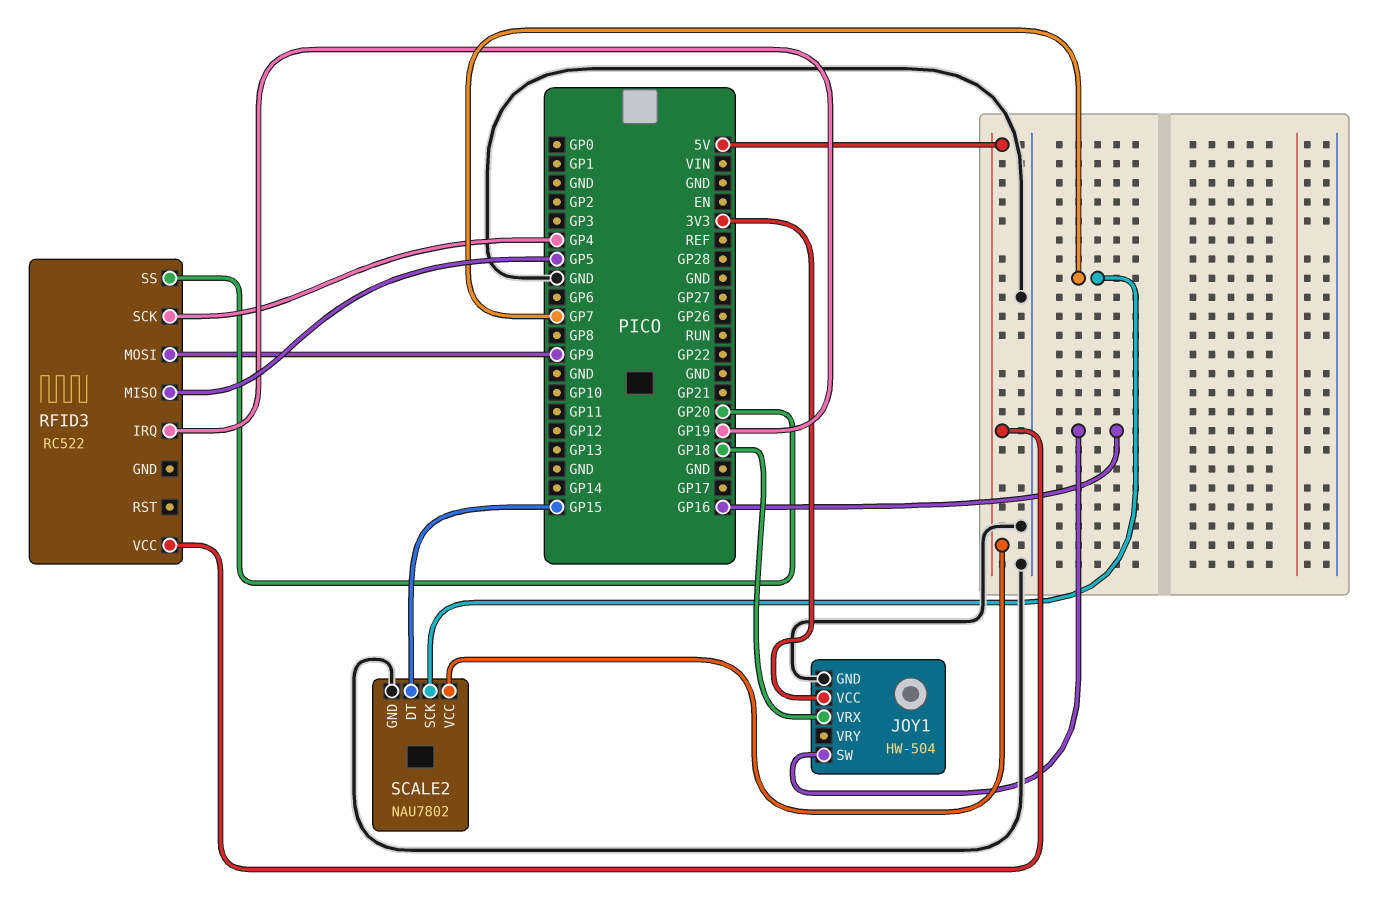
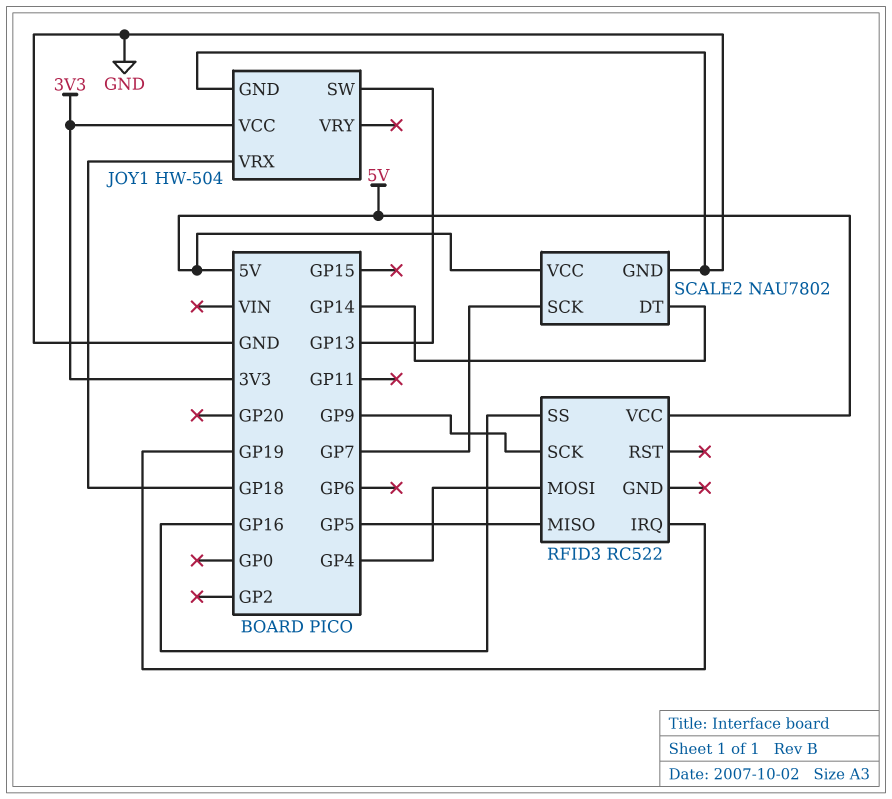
JOY1 pin SW: GP16 -> GP13
RFID3 pin MOSI: GP9 -> GP4
RFID3 pin SCK: GP4 -> GP9
RFID3 pin SS: GP20 -> GP16
SCALE2 pin DT: GP15 -> GP14

